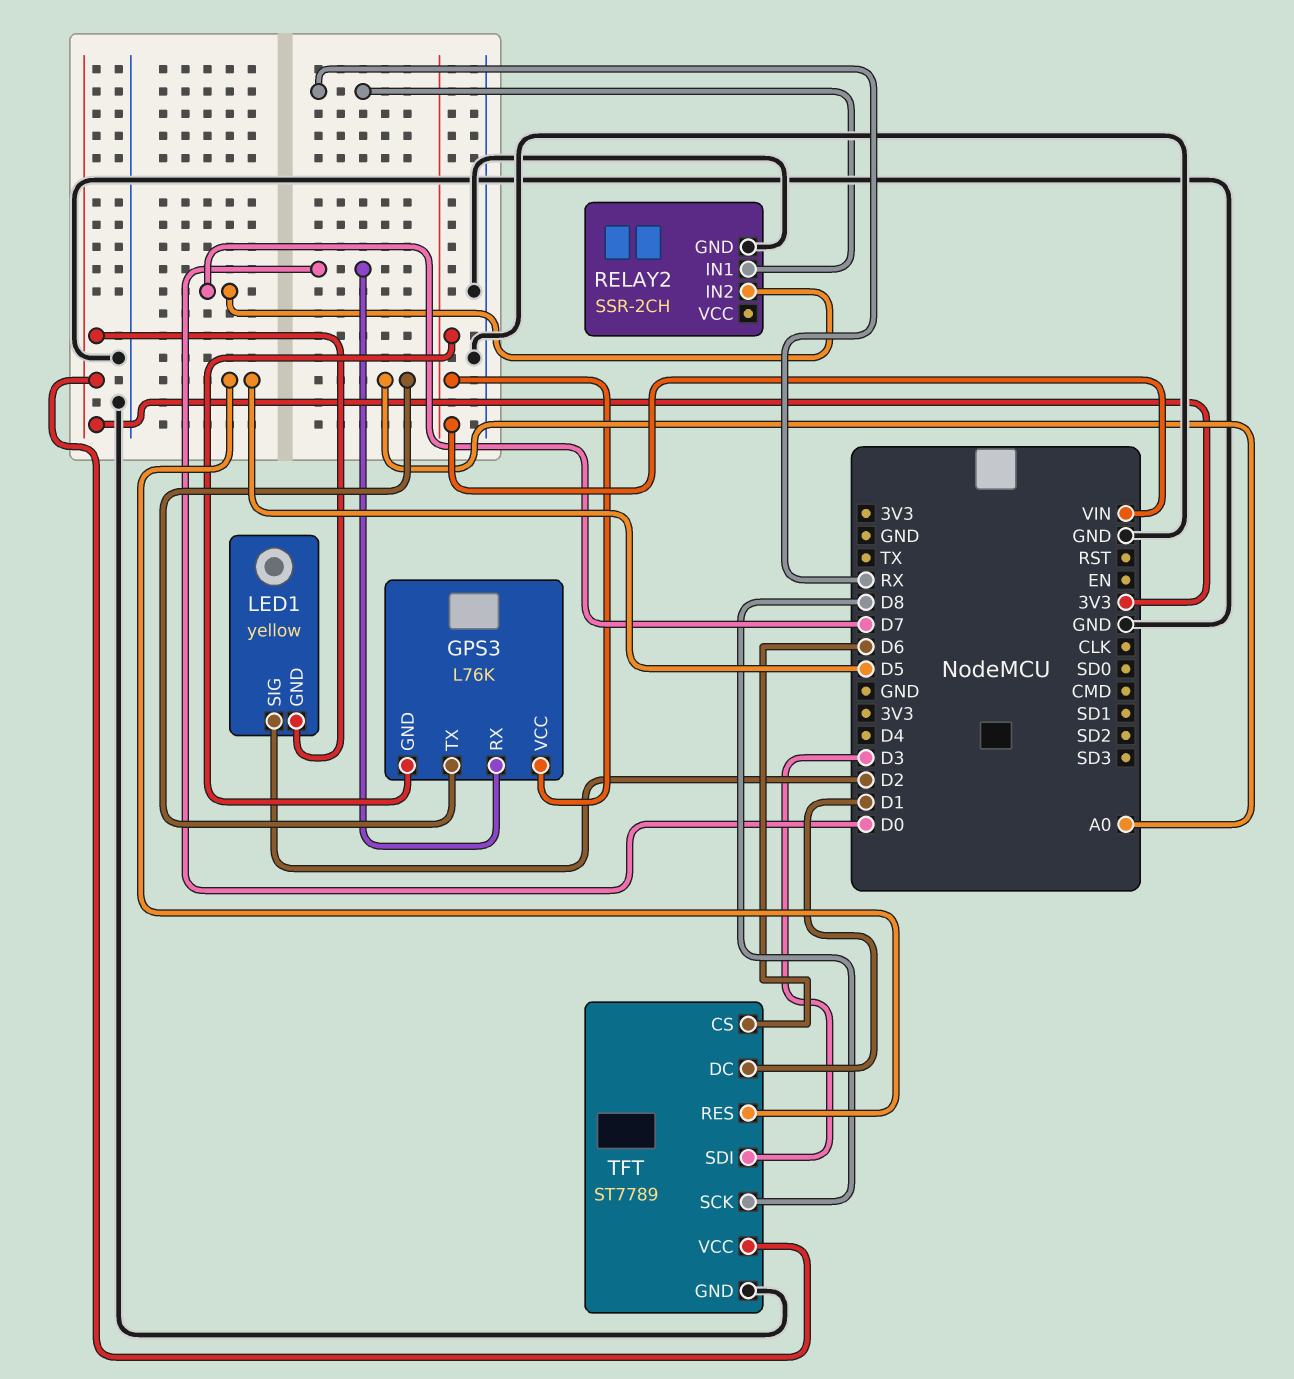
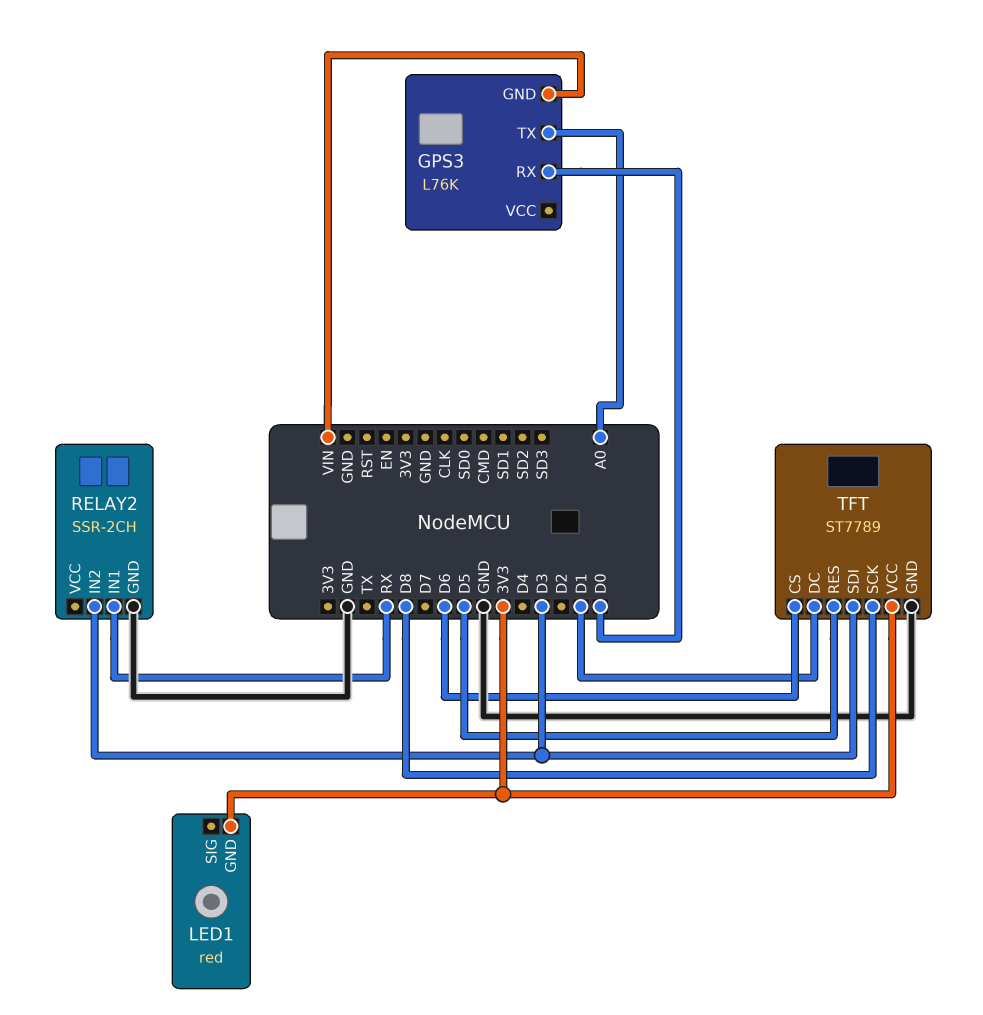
GPS3 pin VCC: VIN -> none
LED1: yellow -> red
LED1 pin SIG: D2 -> none
RELAY2 pin IN2: D7 -> D3

